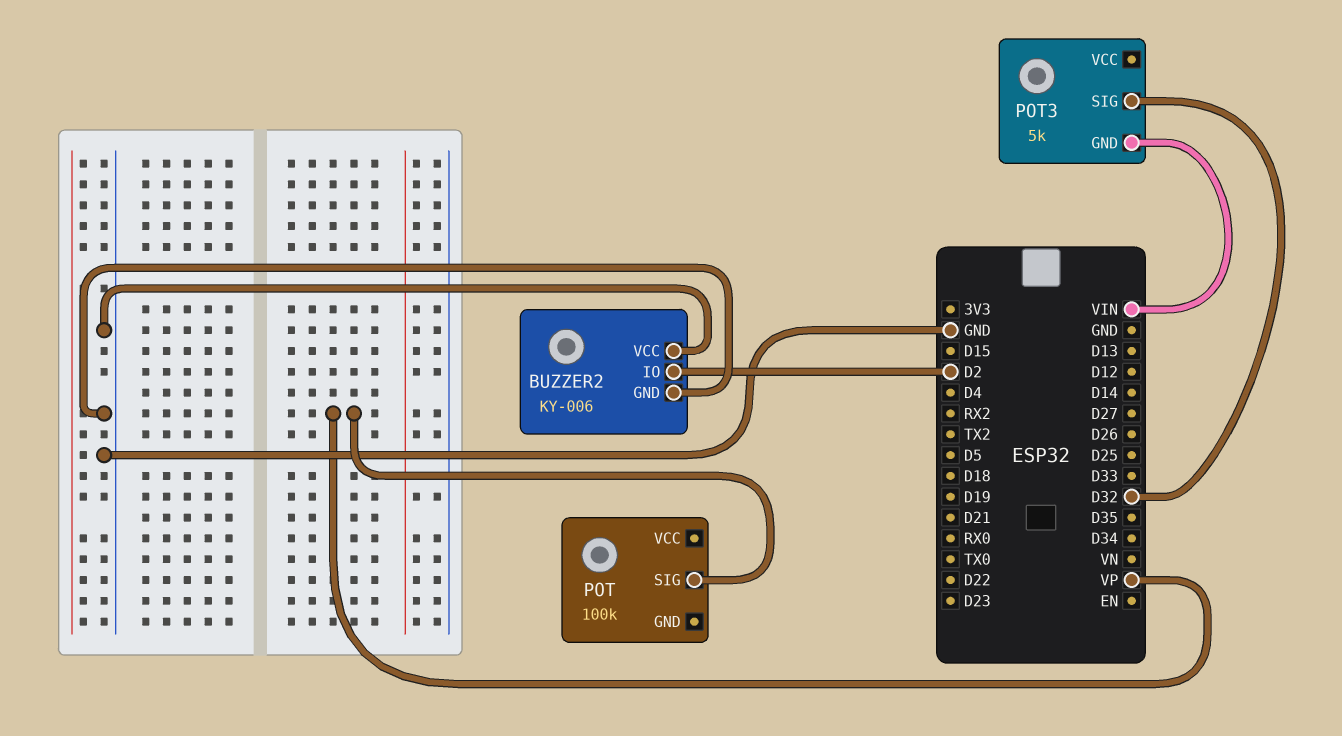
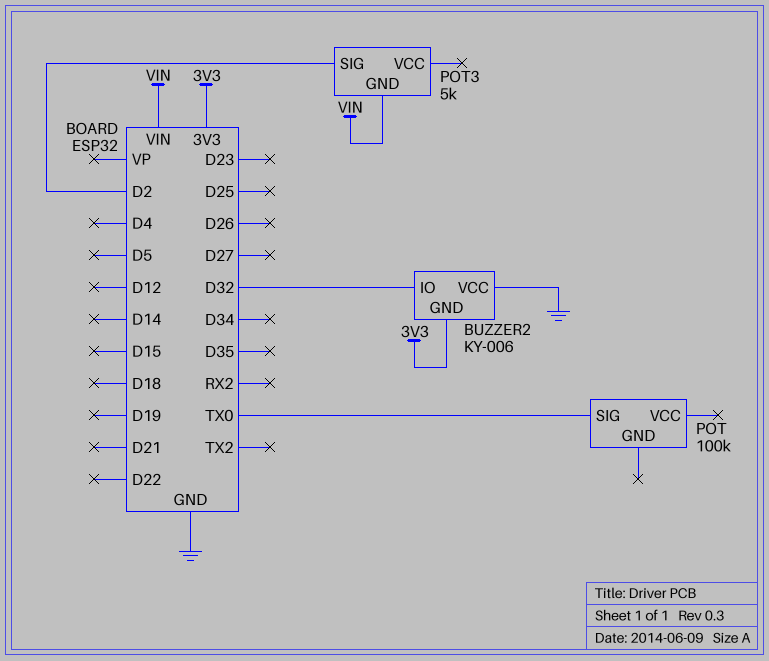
BUZZER2 pin GND: GND -> 3V3
BUZZER2 pin IO: D2 -> D32
POT pin SIG: VP -> TX0
POT3 pin SIG: D32 -> D2

